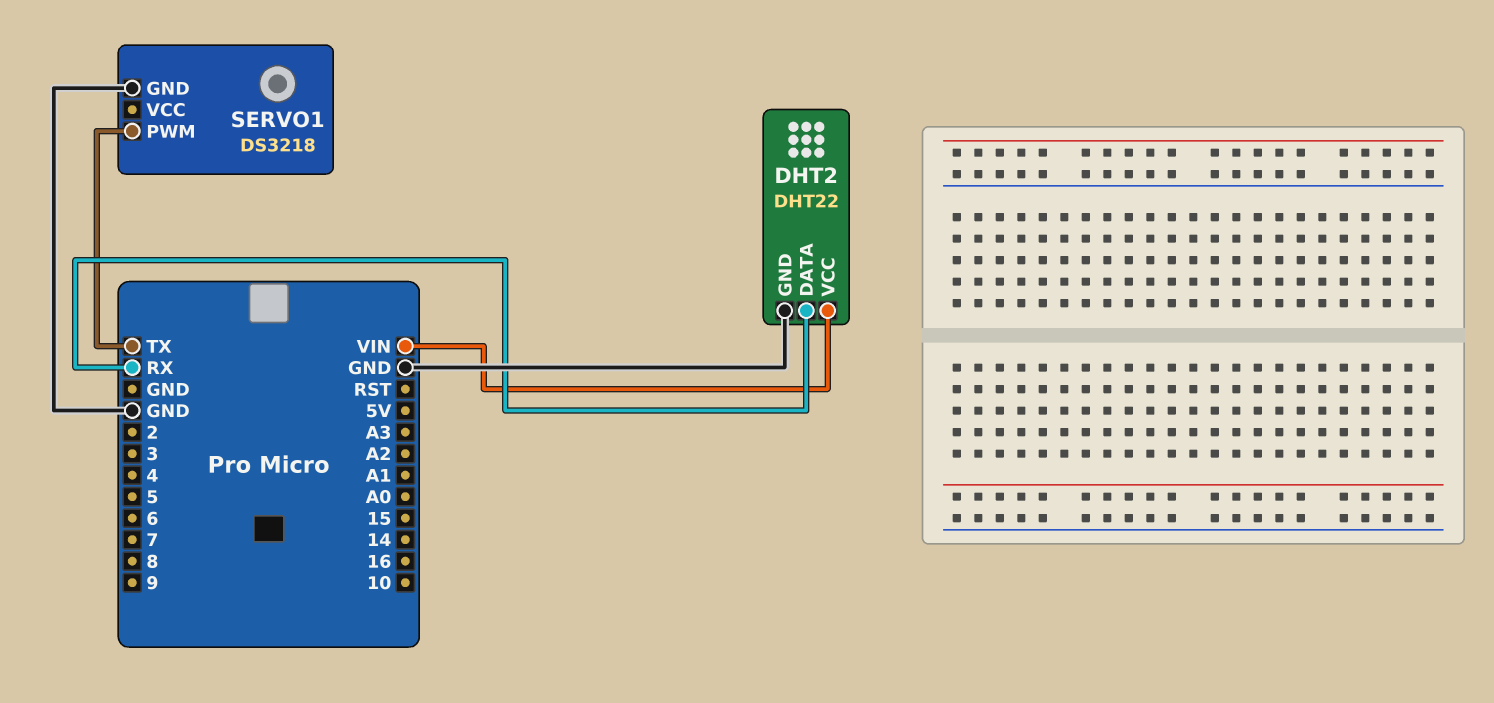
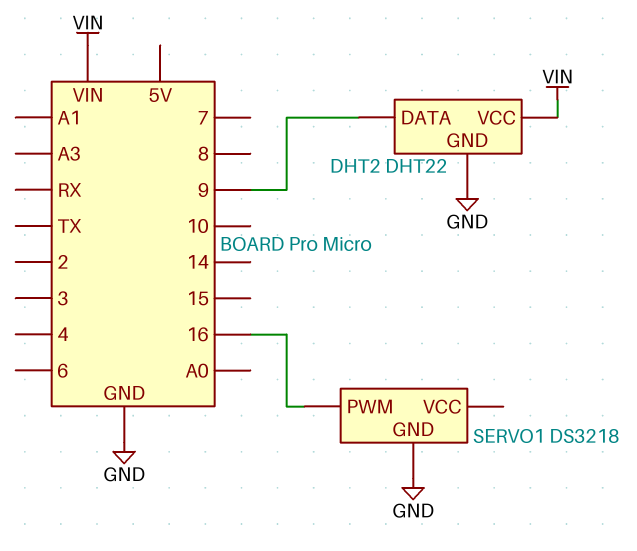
DHT2 pin DATA: RX -> 9
SERVO1 pin PWM: TX -> 16

